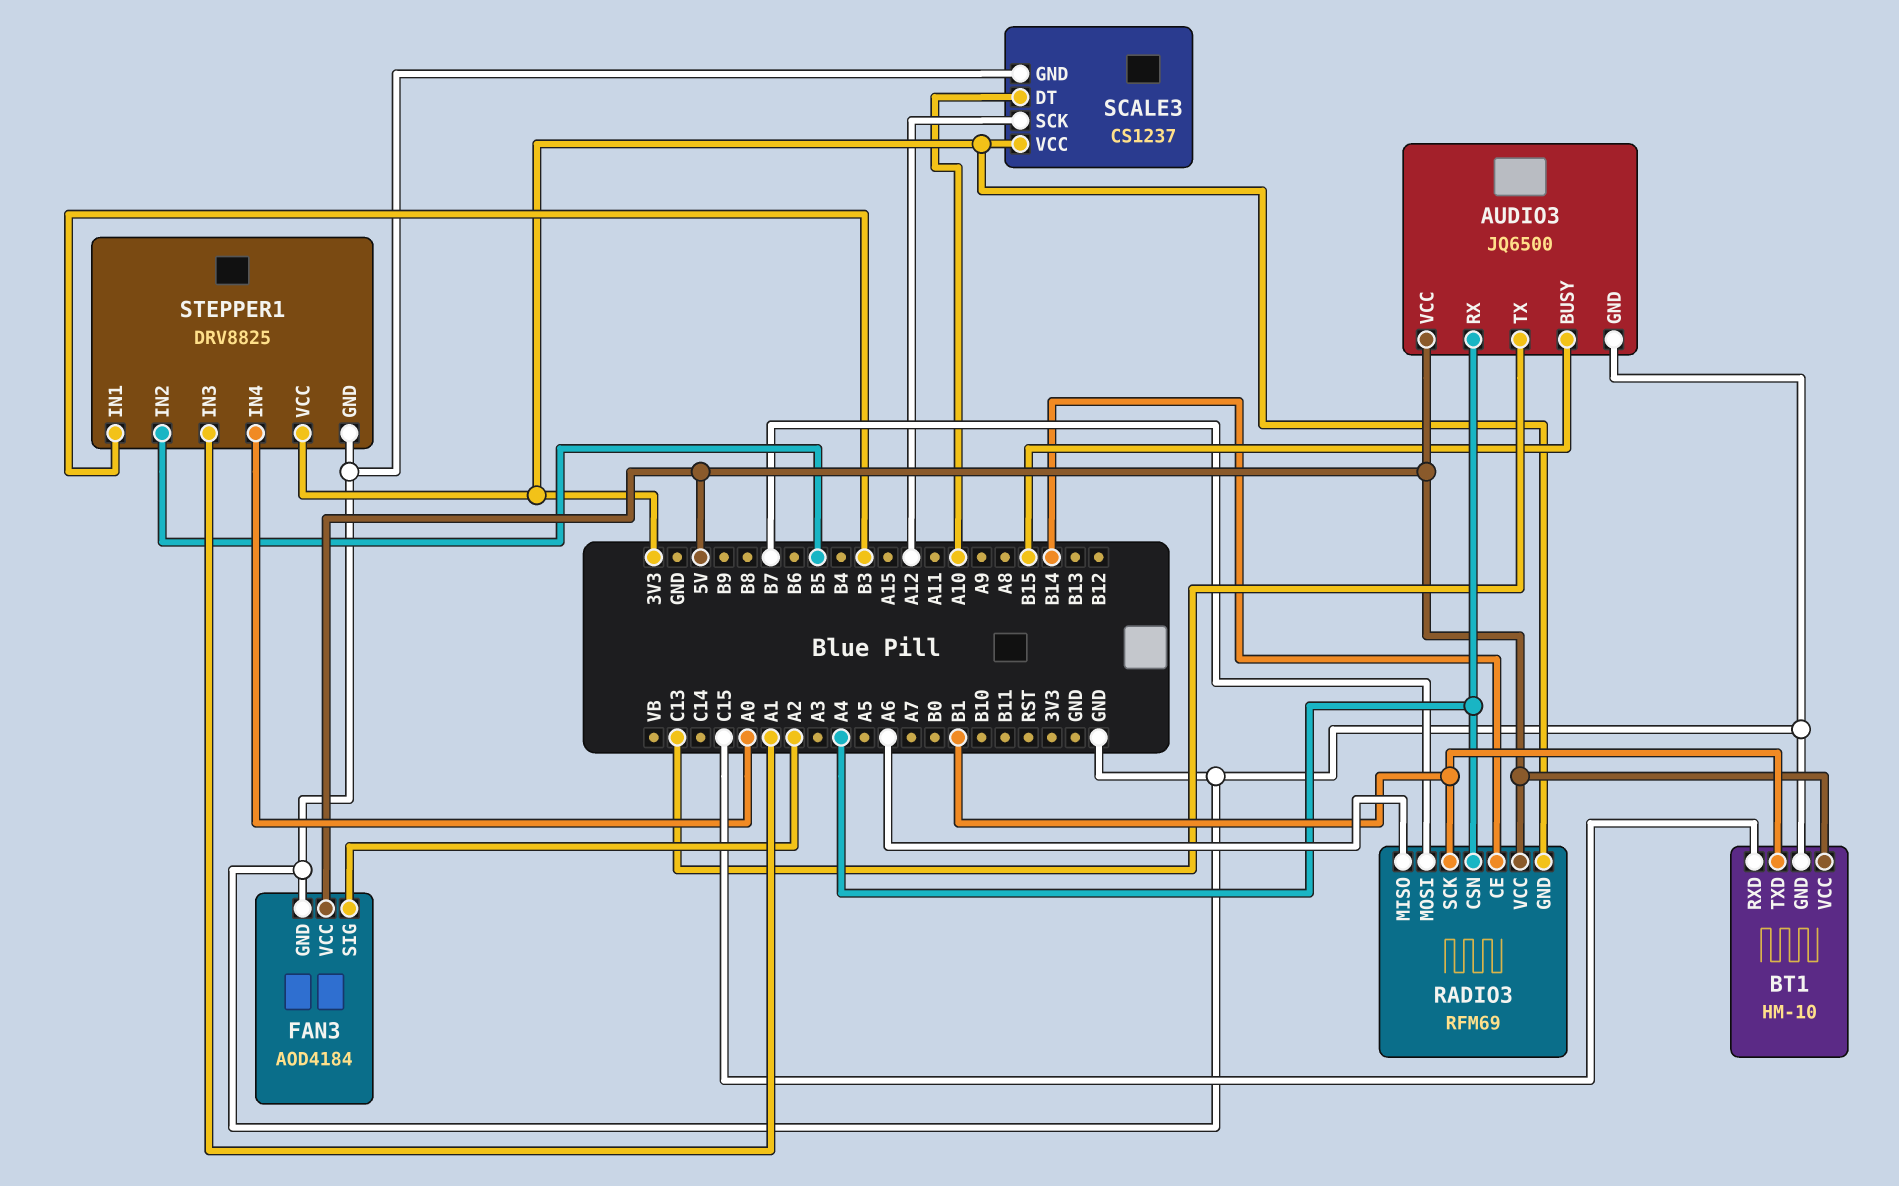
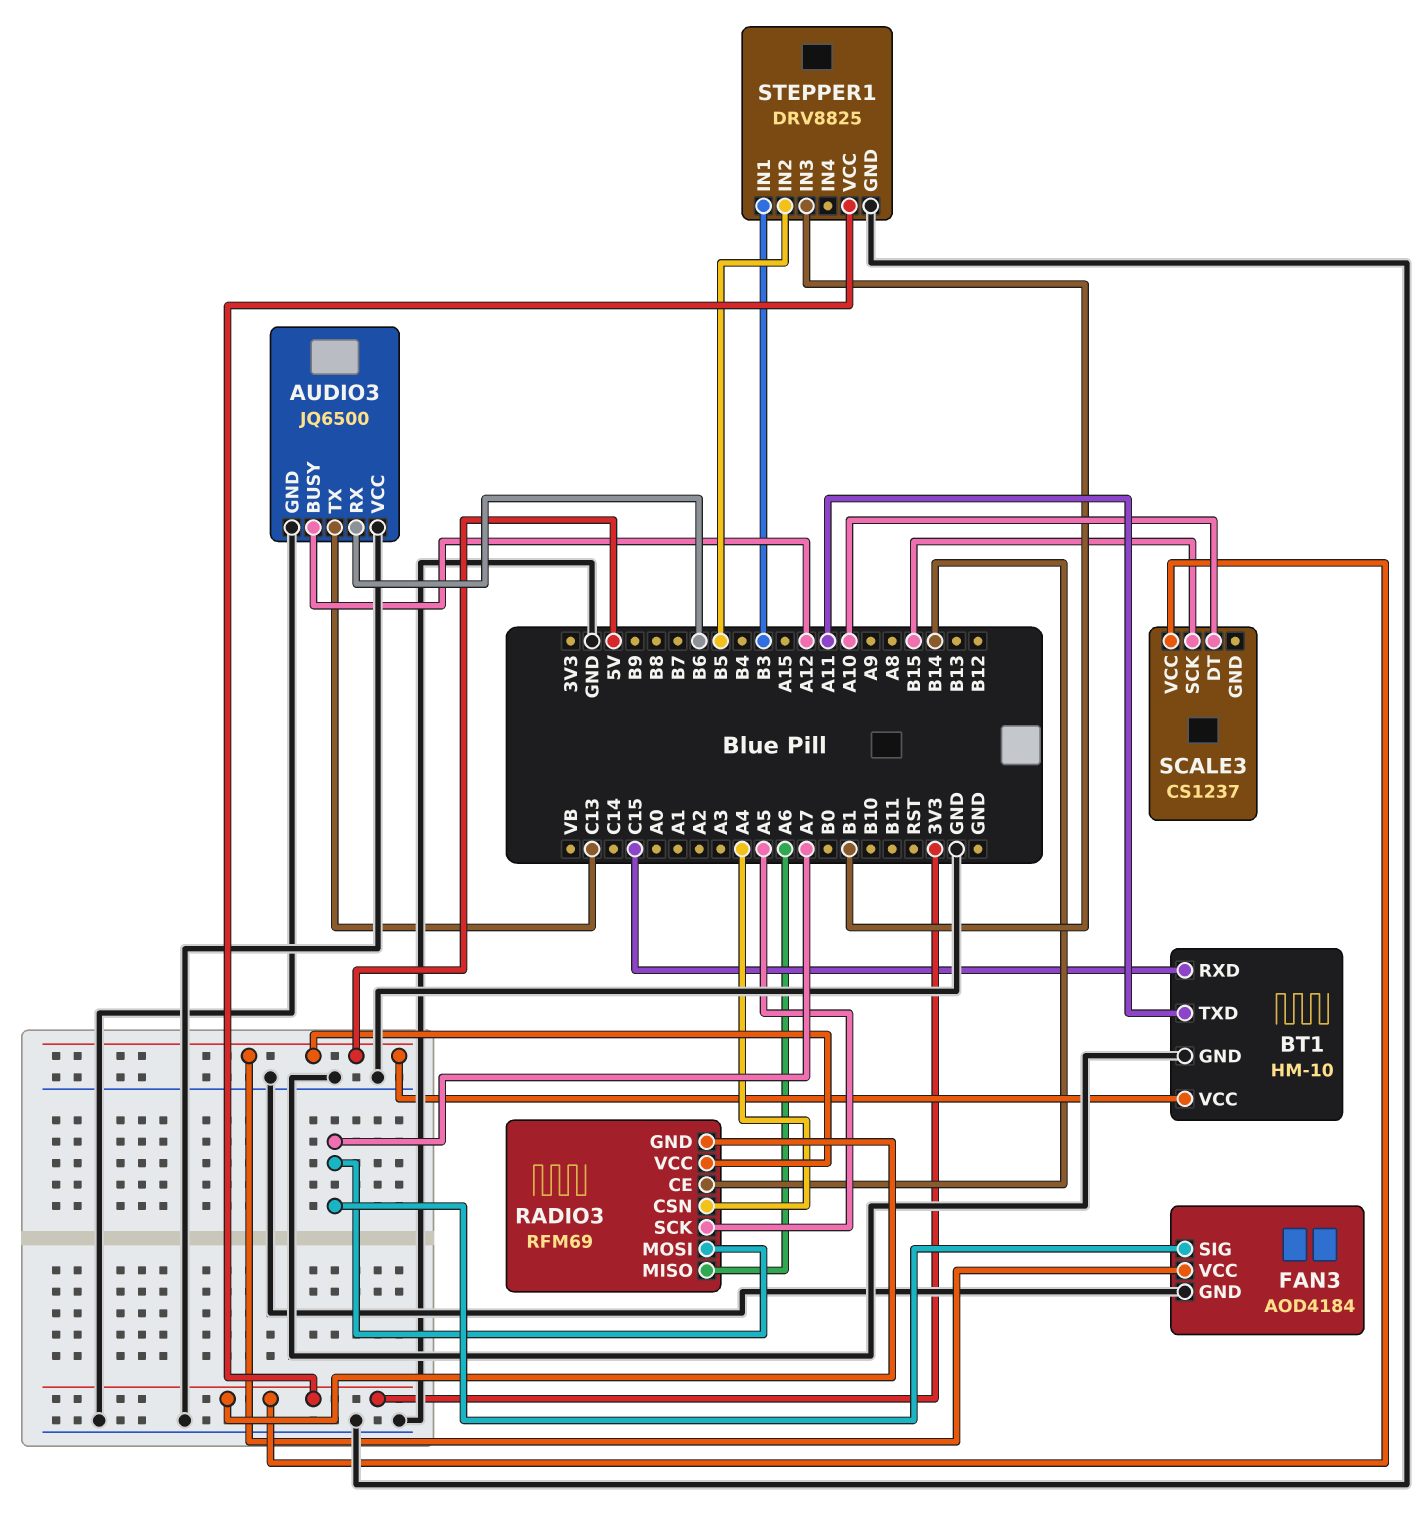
AUDIO3 pin BUSY: B15 -> A12
AUDIO3 pin RX: A4 -> B6
AUDIO3 pin VCC: 5V -> GND
BT1 pin TXD: B1 -> A11
FAN3 pin SIG: A2 -> A7
RADIO3 pin MOSI: B7 -> A7
RADIO3 pin SCK: B1 -> A5
SCALE3 pin GND: GND -> none
SCALE3 pin SCK: A12 -> B15
STEPPER1 pin IN3: A1 -> B1
STEPPER1 pin IN4: A0 -> none

